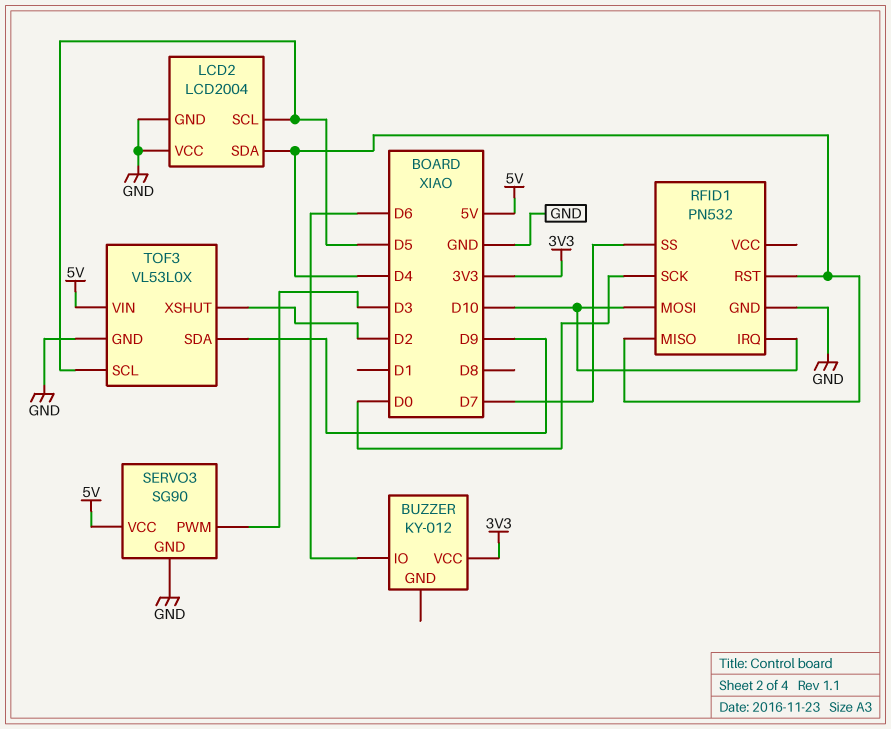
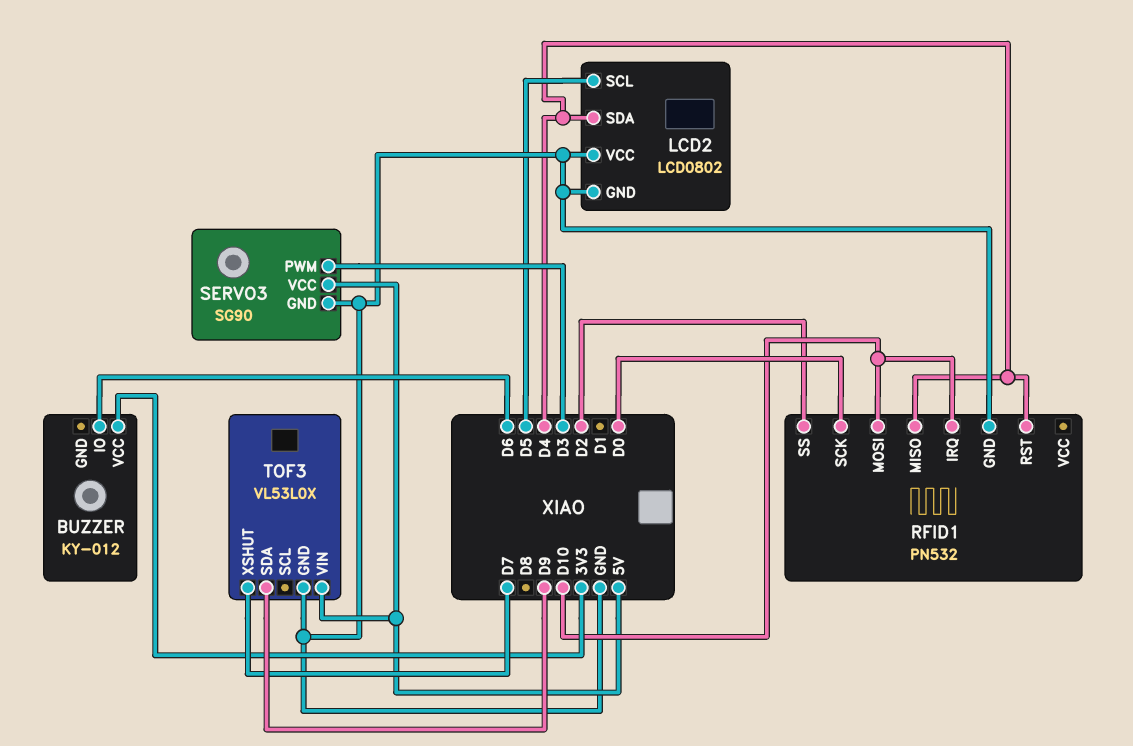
LCD2: LCD2004 -> LCD0802
RFID1 pin SS: D7 -> D2
TOF3 pin SCL: D5 -> none
TOF3 pin XSHUT: D2 -> D7

